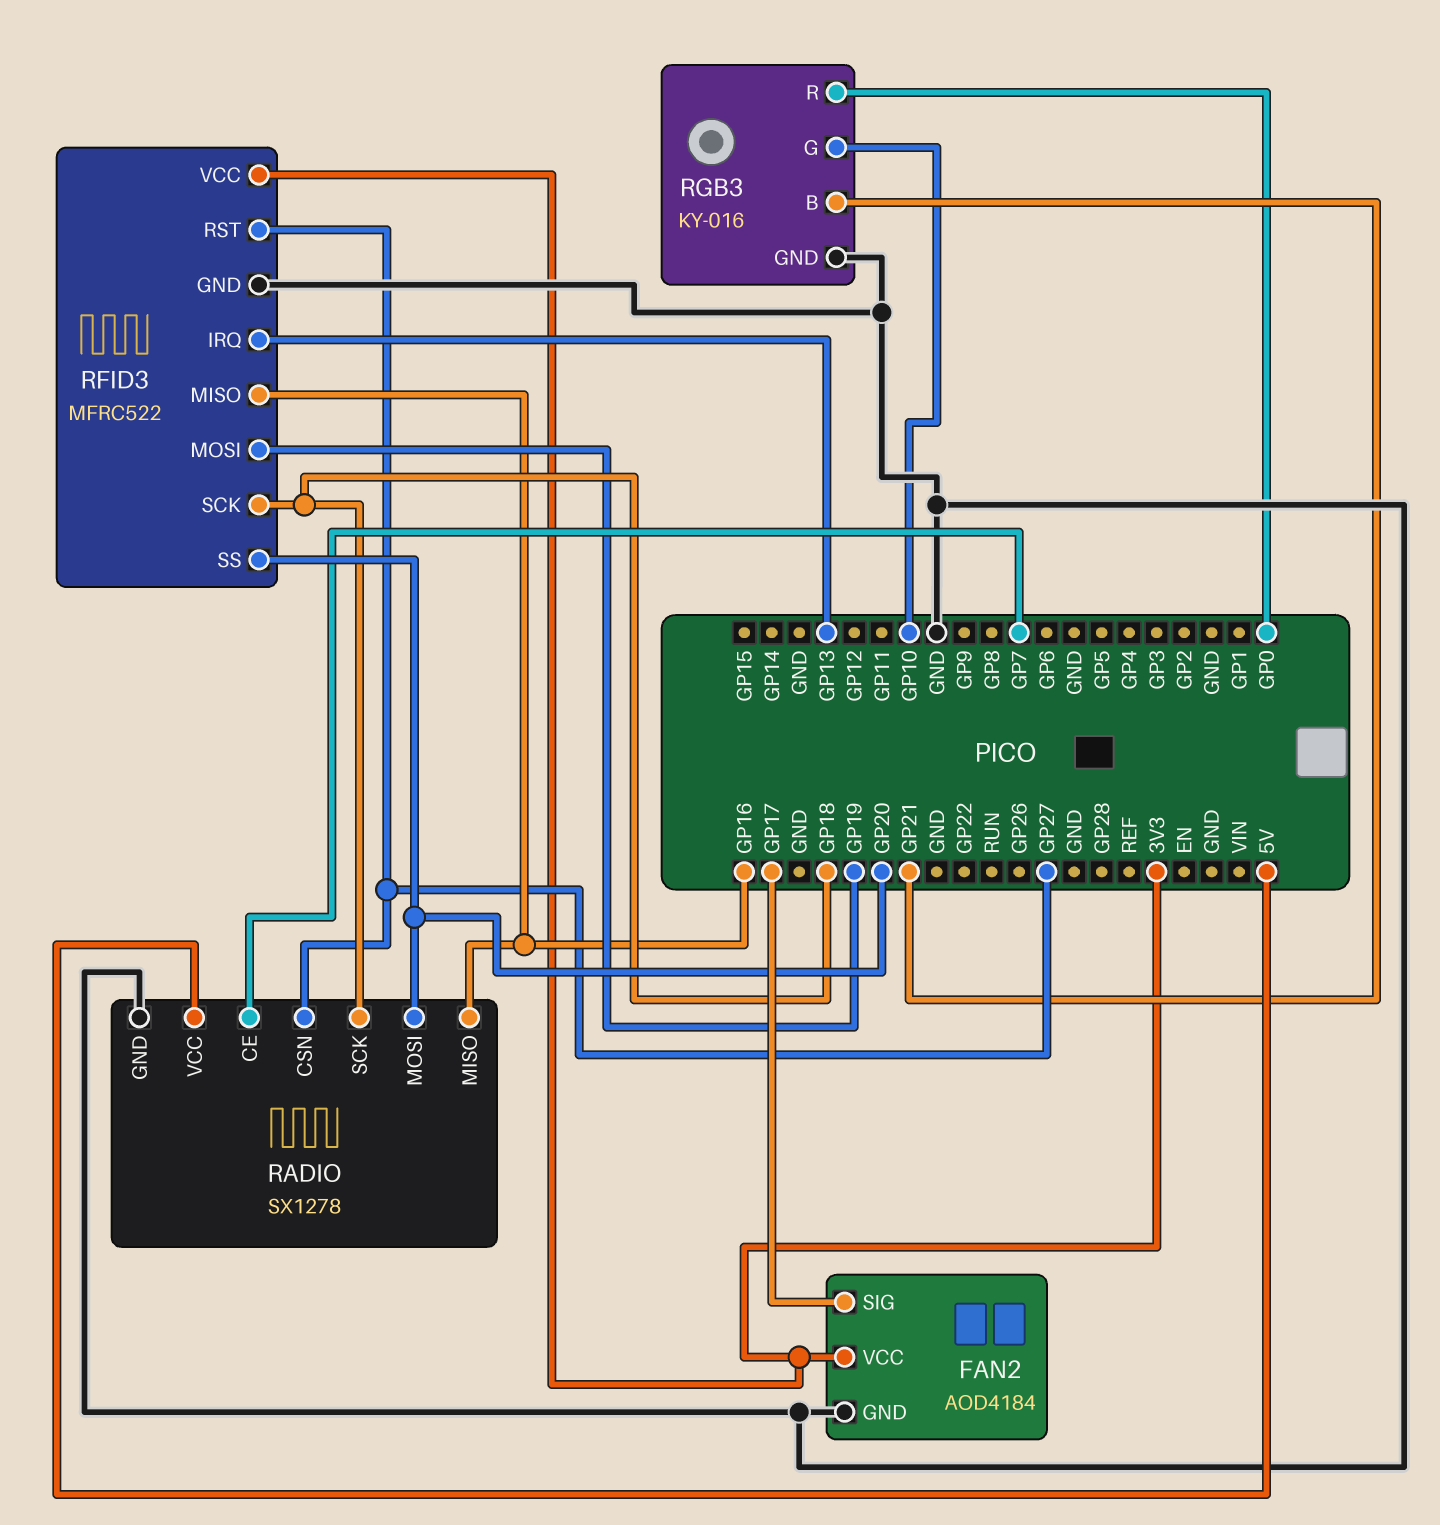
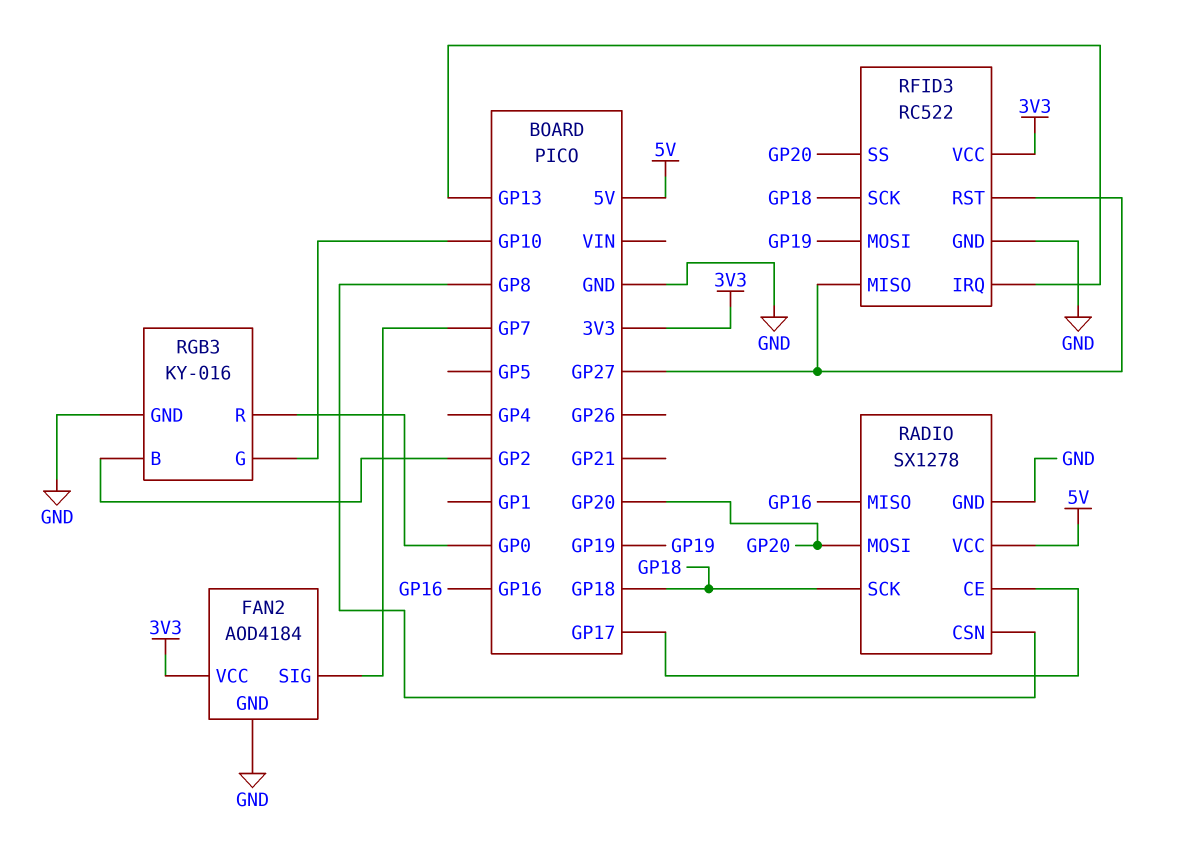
FAN2 pin SIG: GP17 -> GP7
RADIO pin CE: GP7 -> GP17
RADIO pin CSN: GP27 -> GP8
RFID3: MFRC522 -> RC522
RFID3 pin MISO: GP16 -> GP27
RGB3 pin B: GP21 -> GP2

